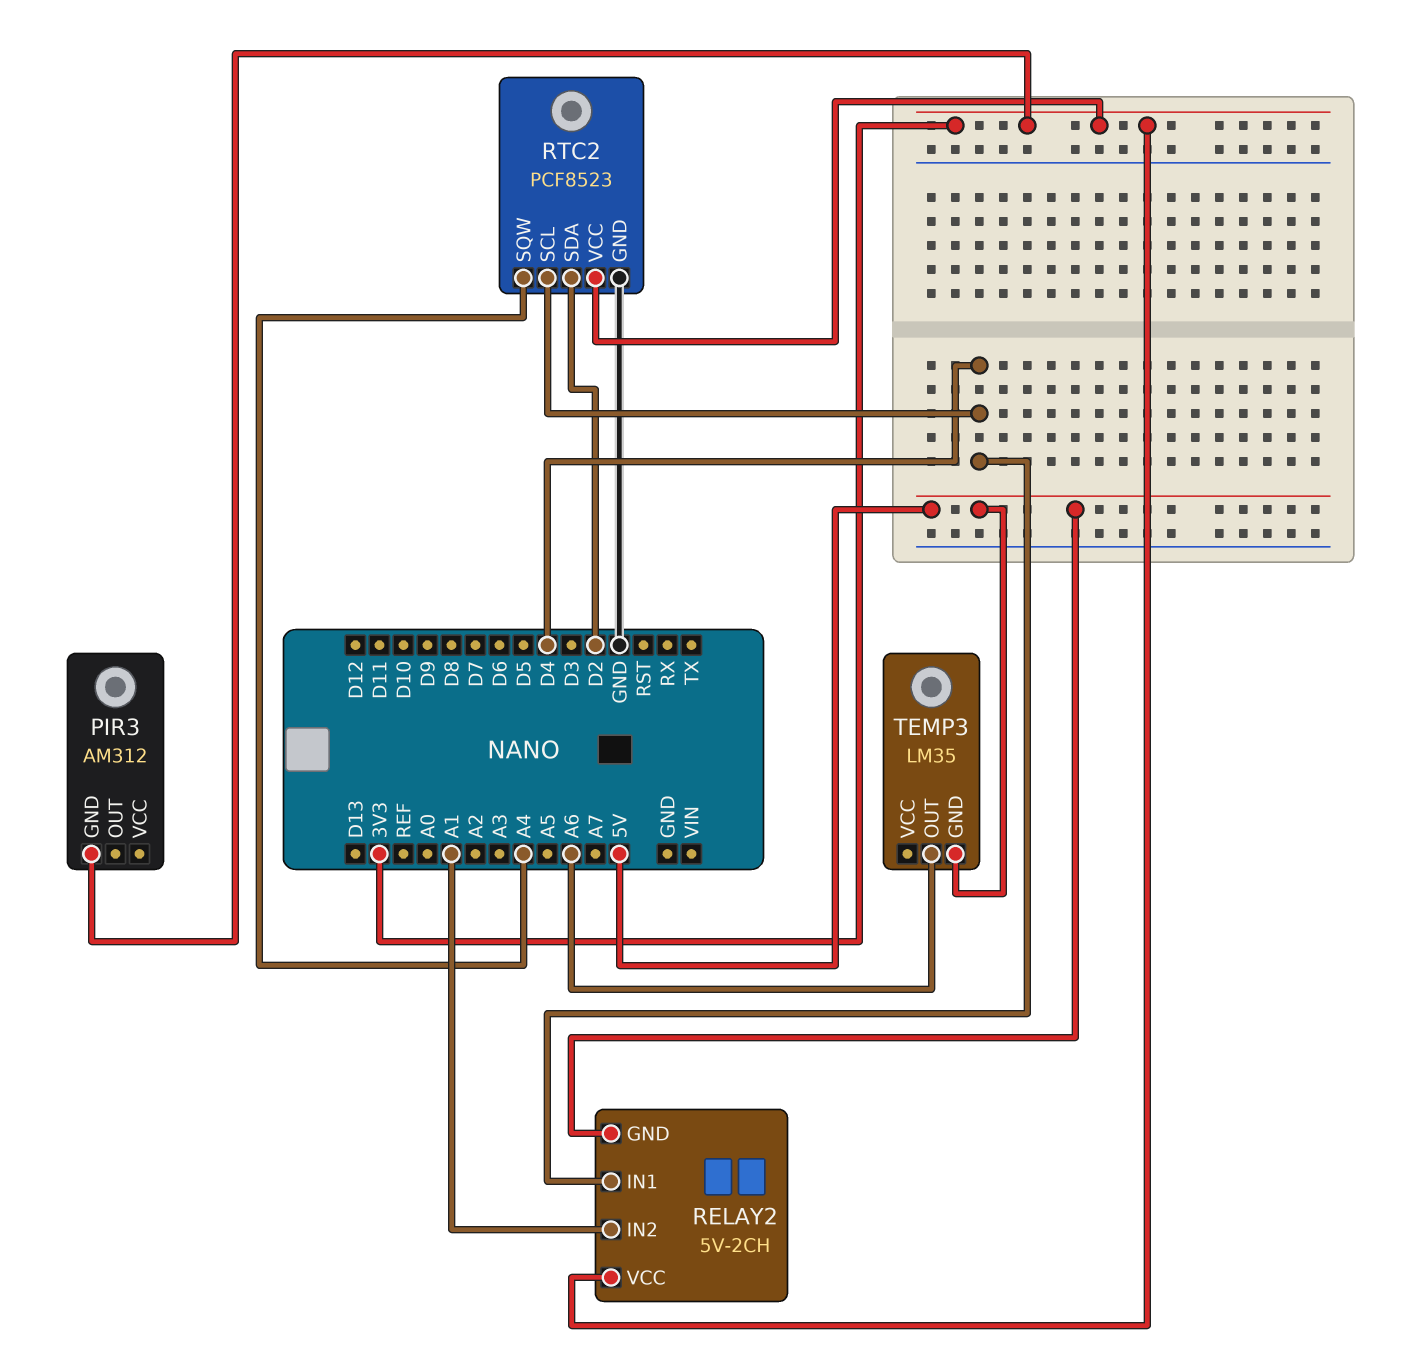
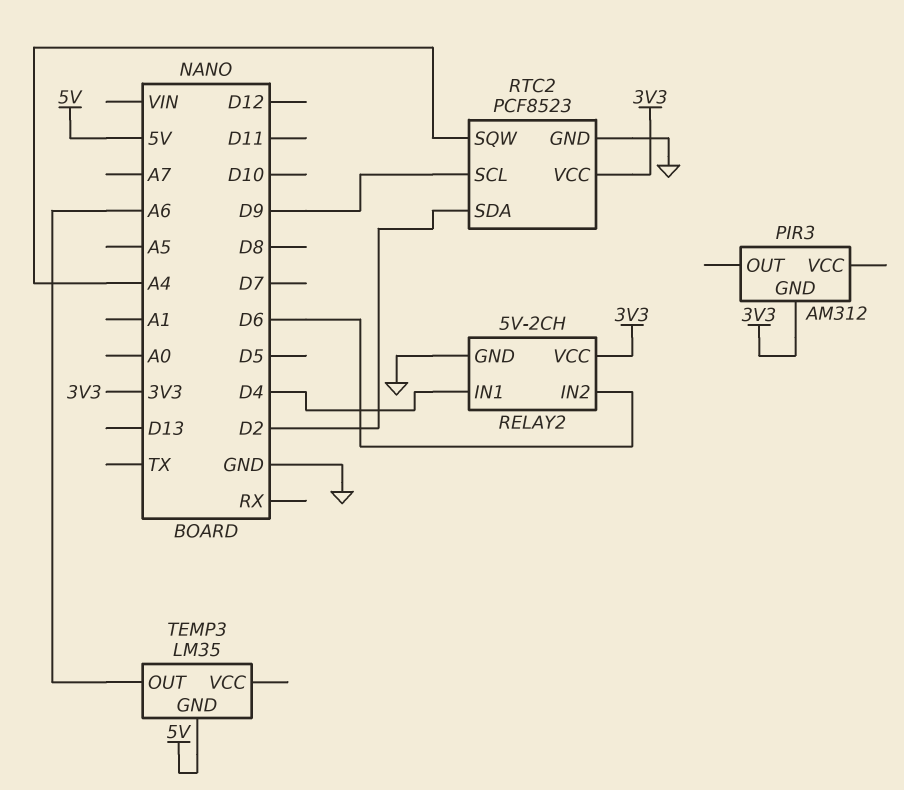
RELAY2 pin GND: 5V -> GND
RELAY2 pin IN2: A1 -> D6
RTC2 pin SCL: D4 -> D9

